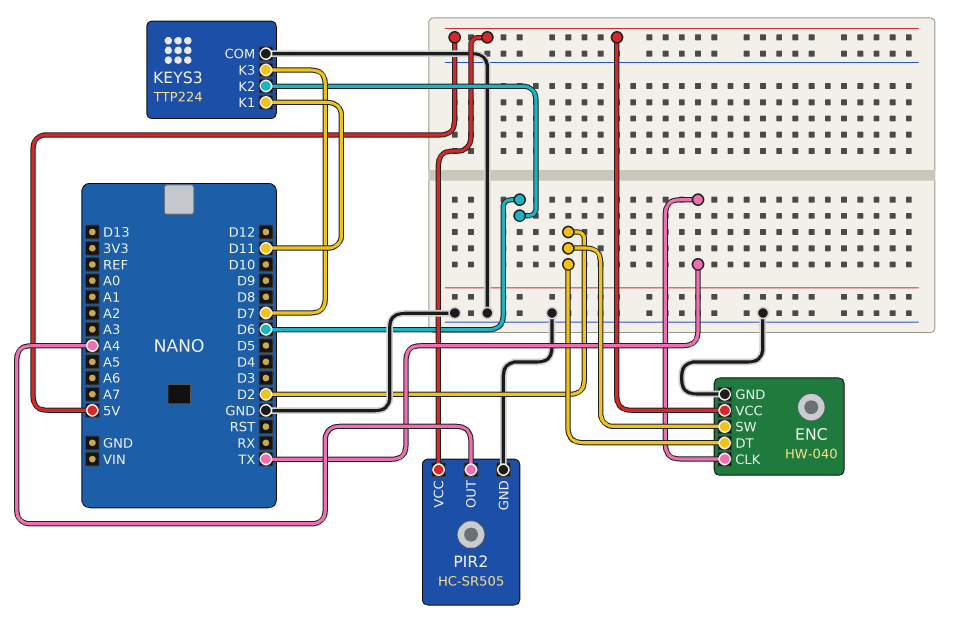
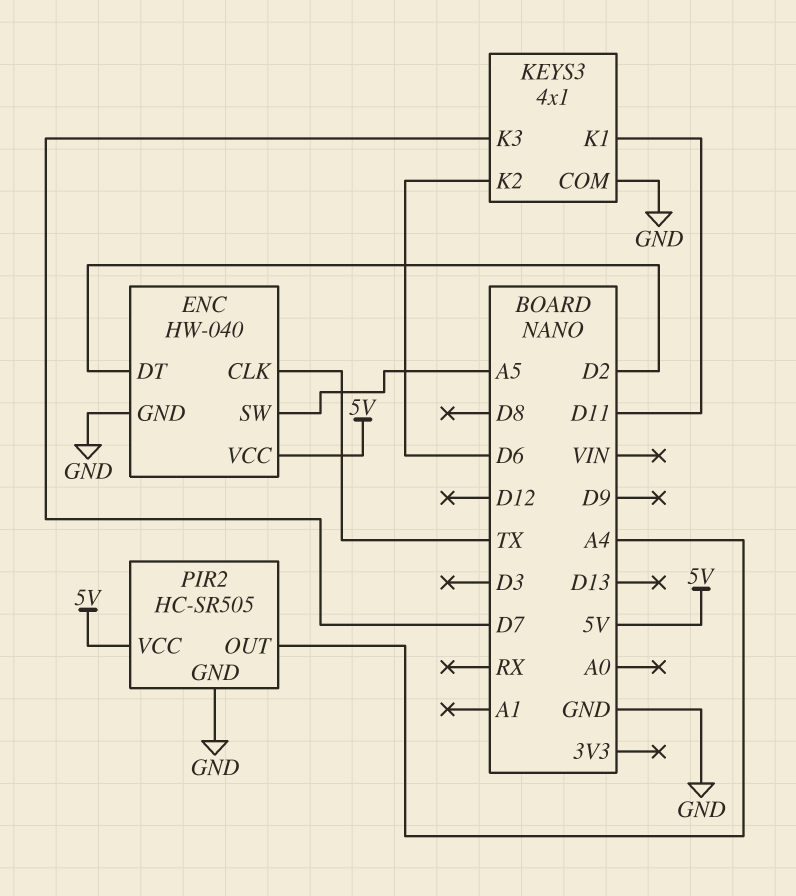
ENC pin SW: D2 -> A5
KEYS3: TTP224 -> 4x1

